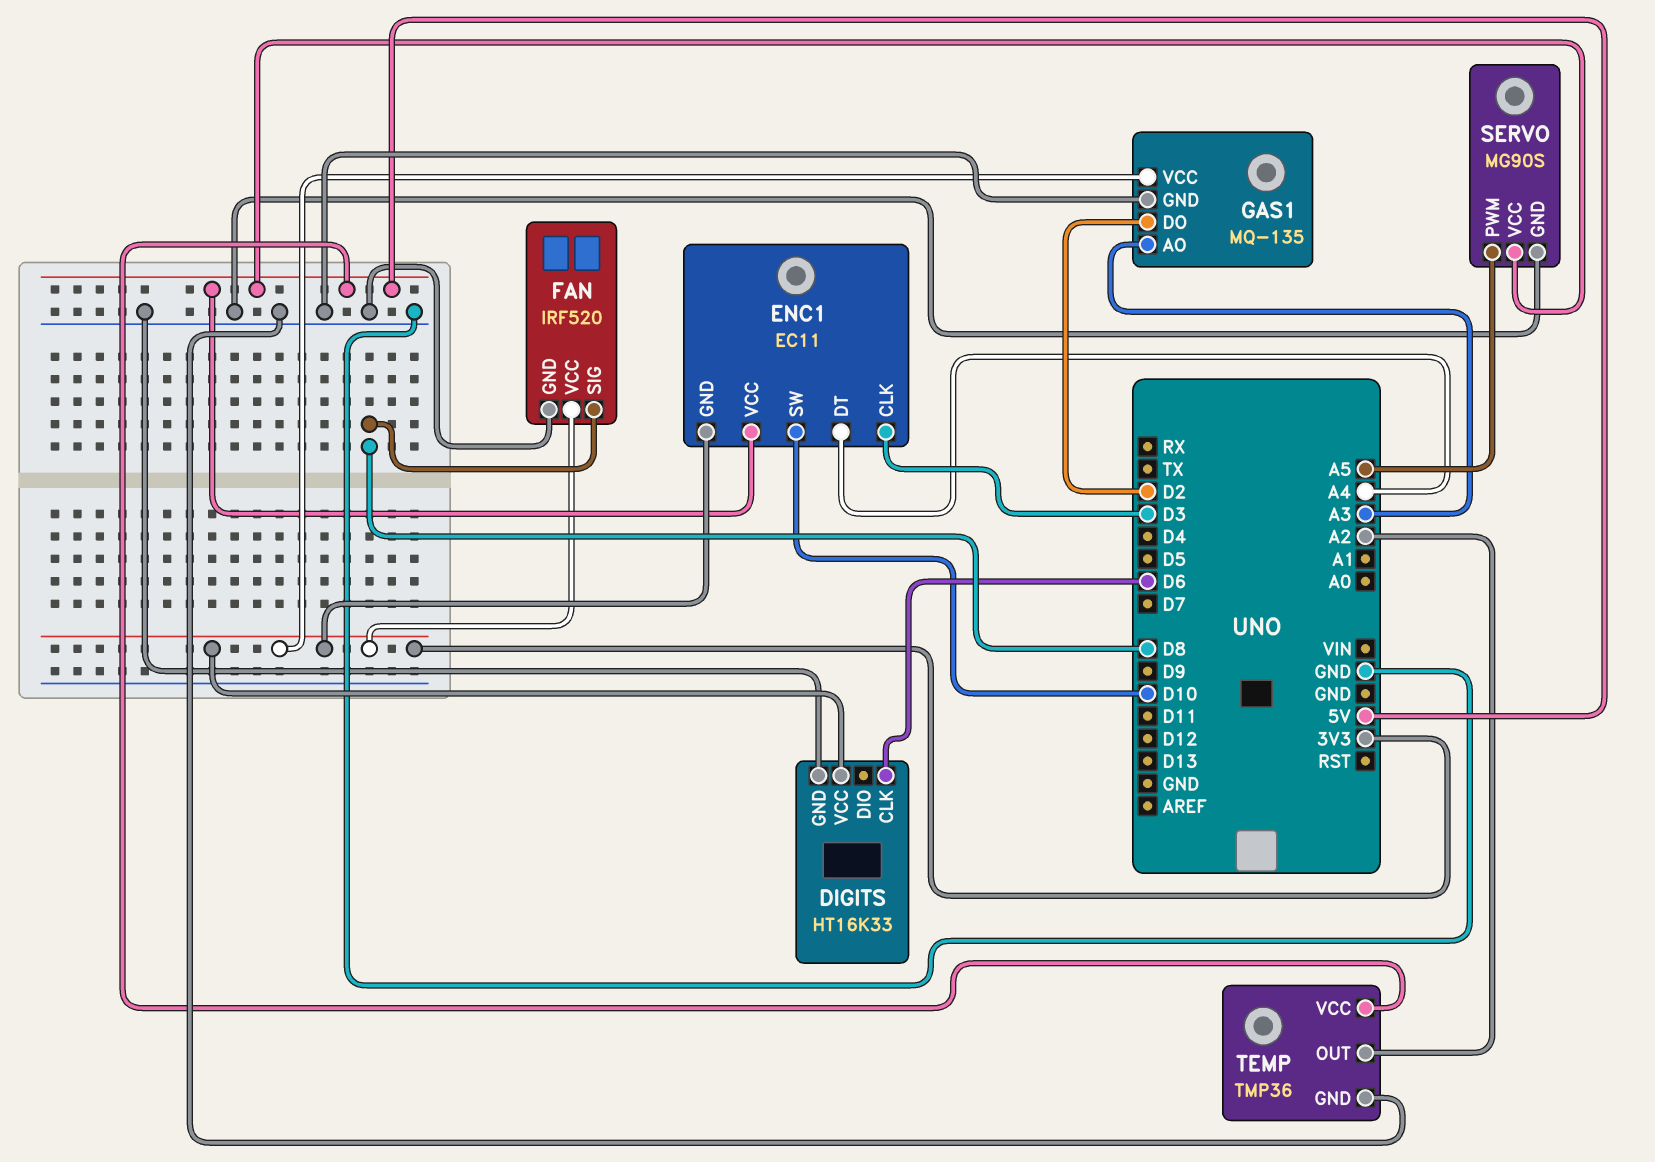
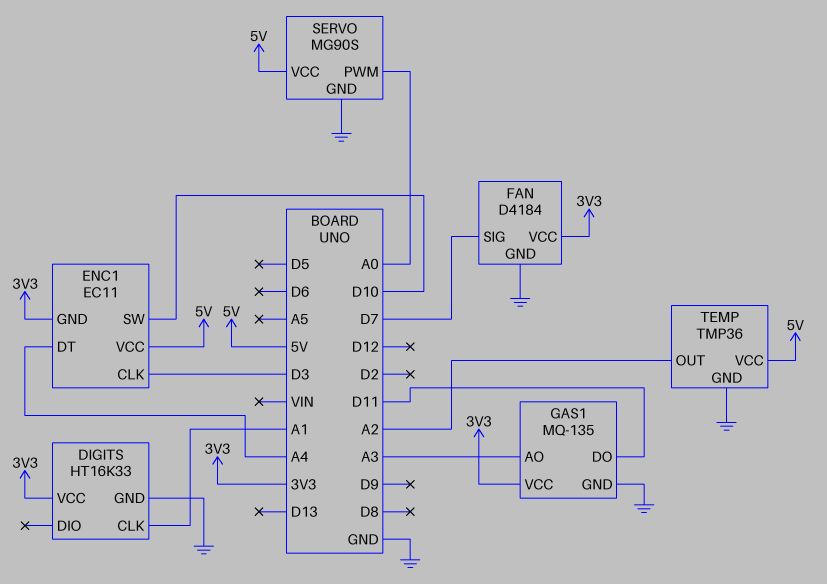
DIGITS pin CLK: D6 -> A1
FAN: IRF520 -> D4184
FAN pin SIG: D8 -> D7
GAS1 pin DO: D2 -> D11
SERVO pin PWM: A5 -> A0

